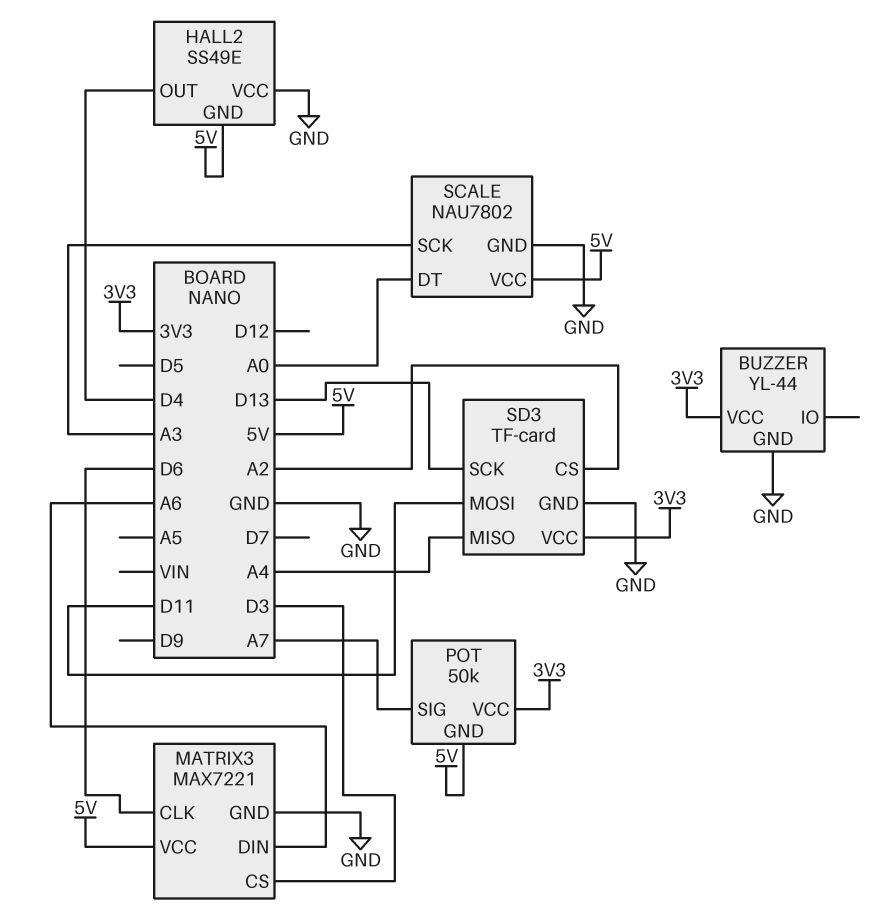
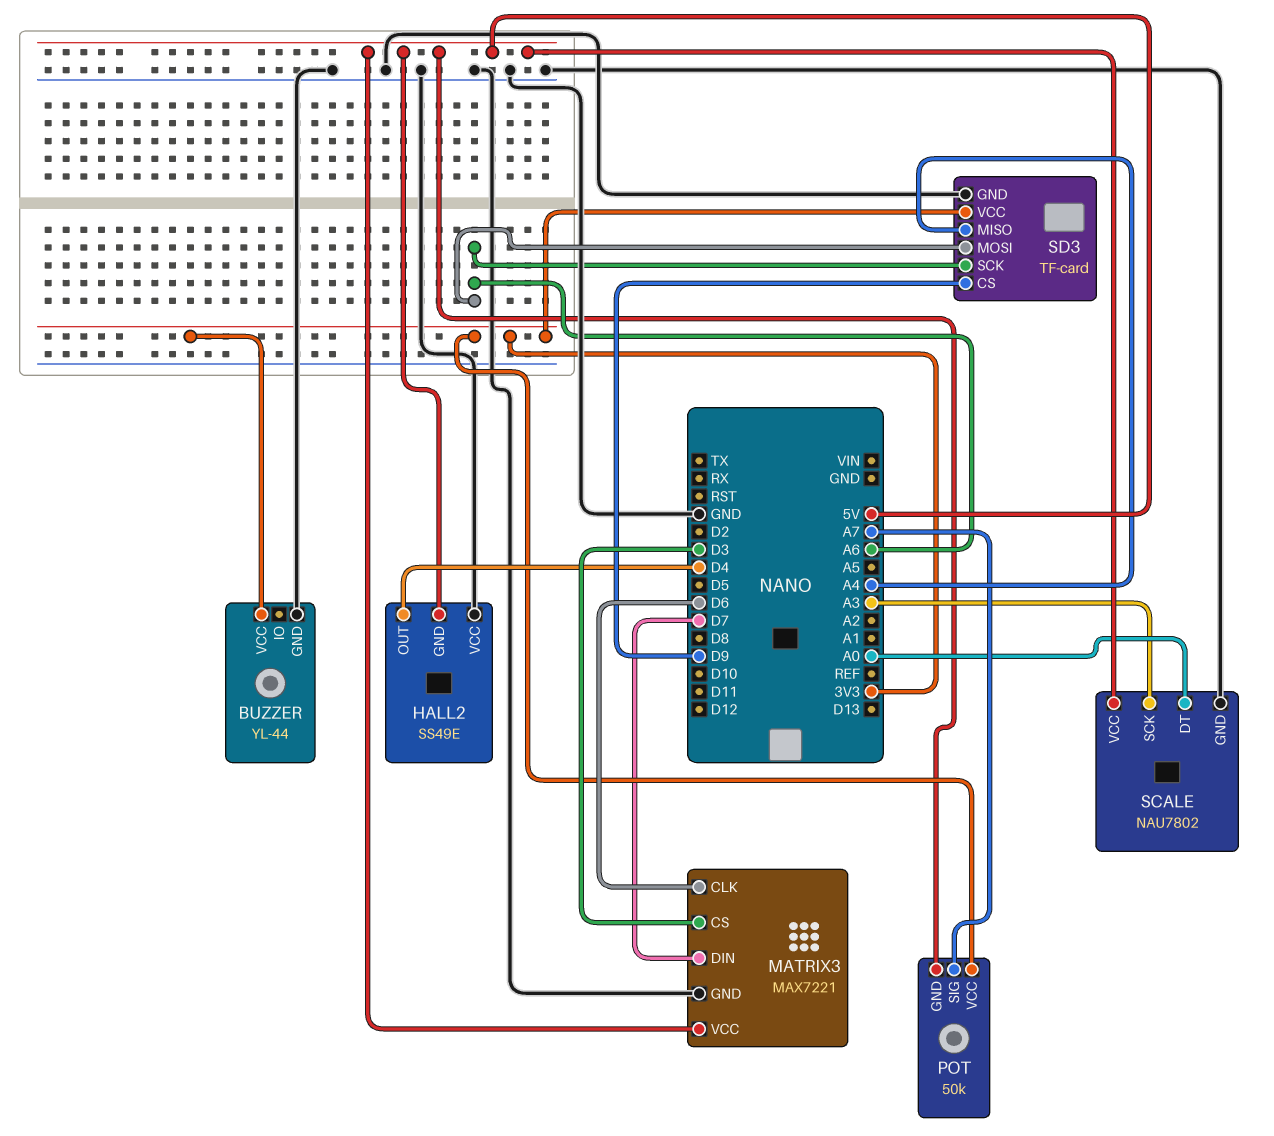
MATRIX3 pin DIN: A6 -> D7
SD3 pin CS: A2 -> D9
SD3 pin MOSI: D11 -> A6
SD3 pin SCK: D13 -> A6

